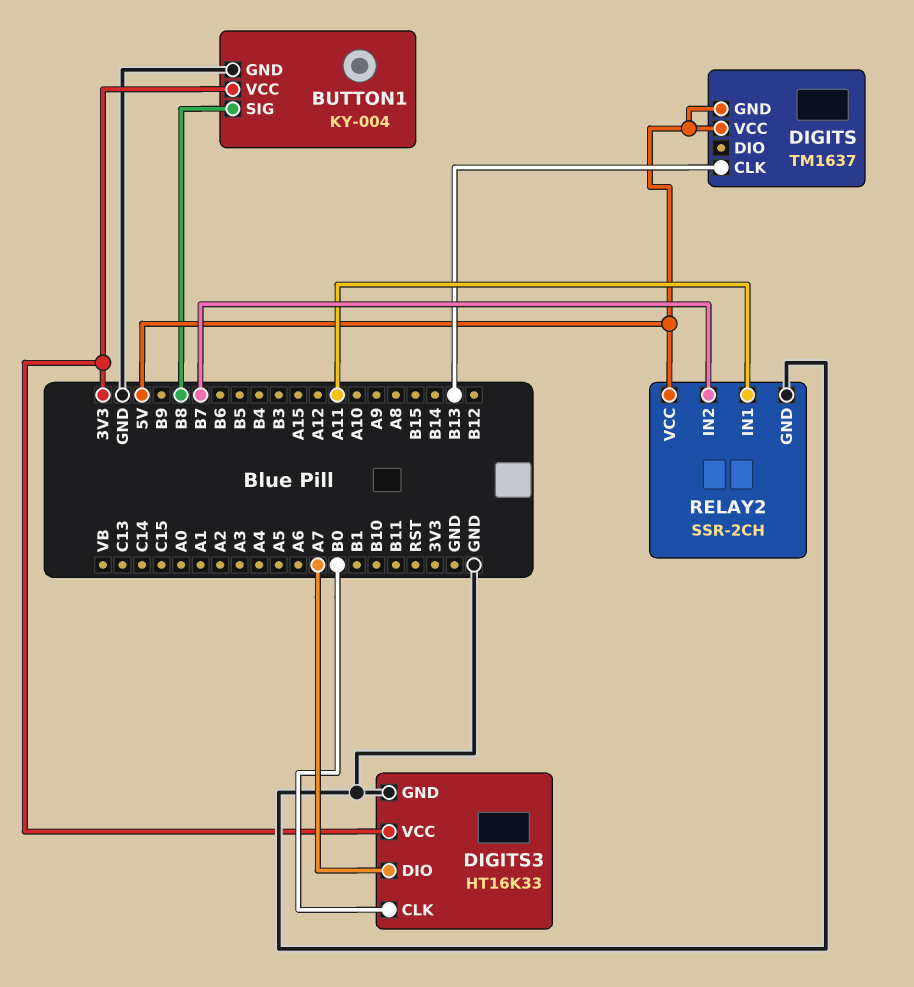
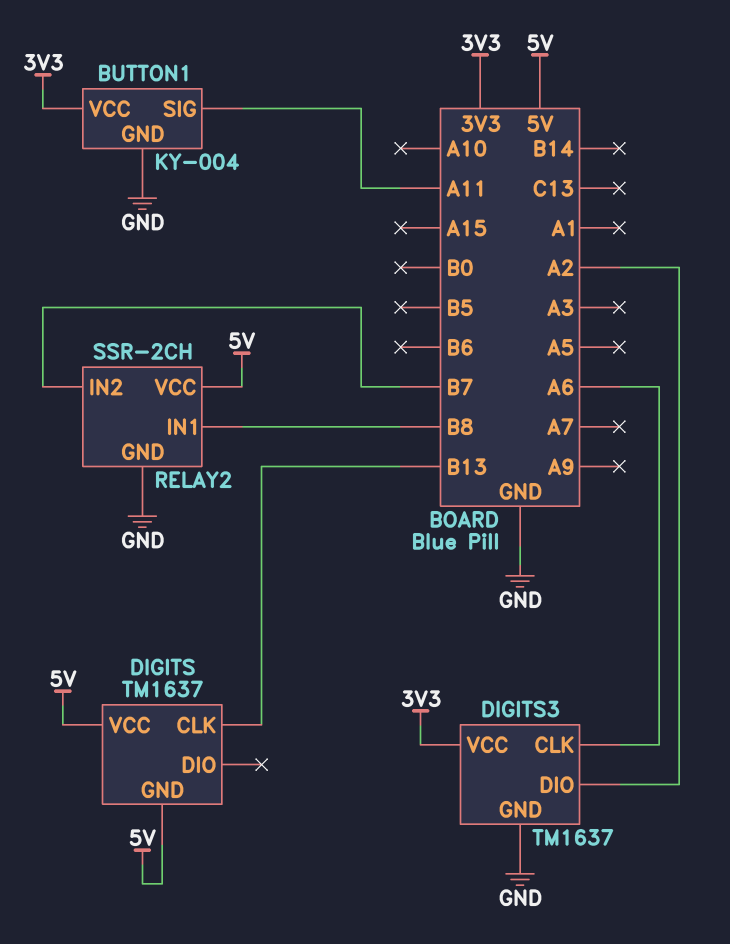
BUTTON1 pin SIG: B8 -> A11
DIGITS3: HT16K33 -> TM1637
DIGITS3 pin CLK: B0 -> A6
DIGITS3 pin DIO: A7 -> A2
RELAY2 pin IN1: A11 -> B8

